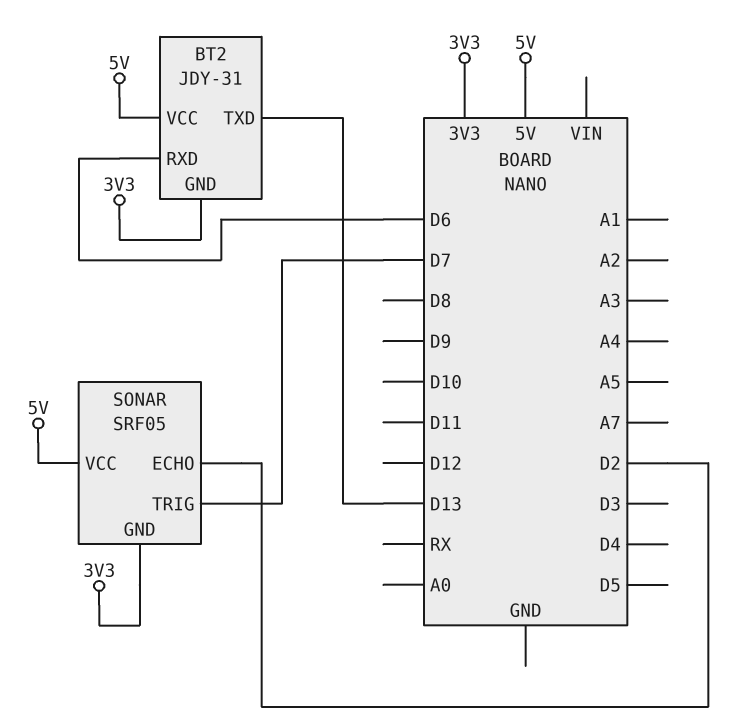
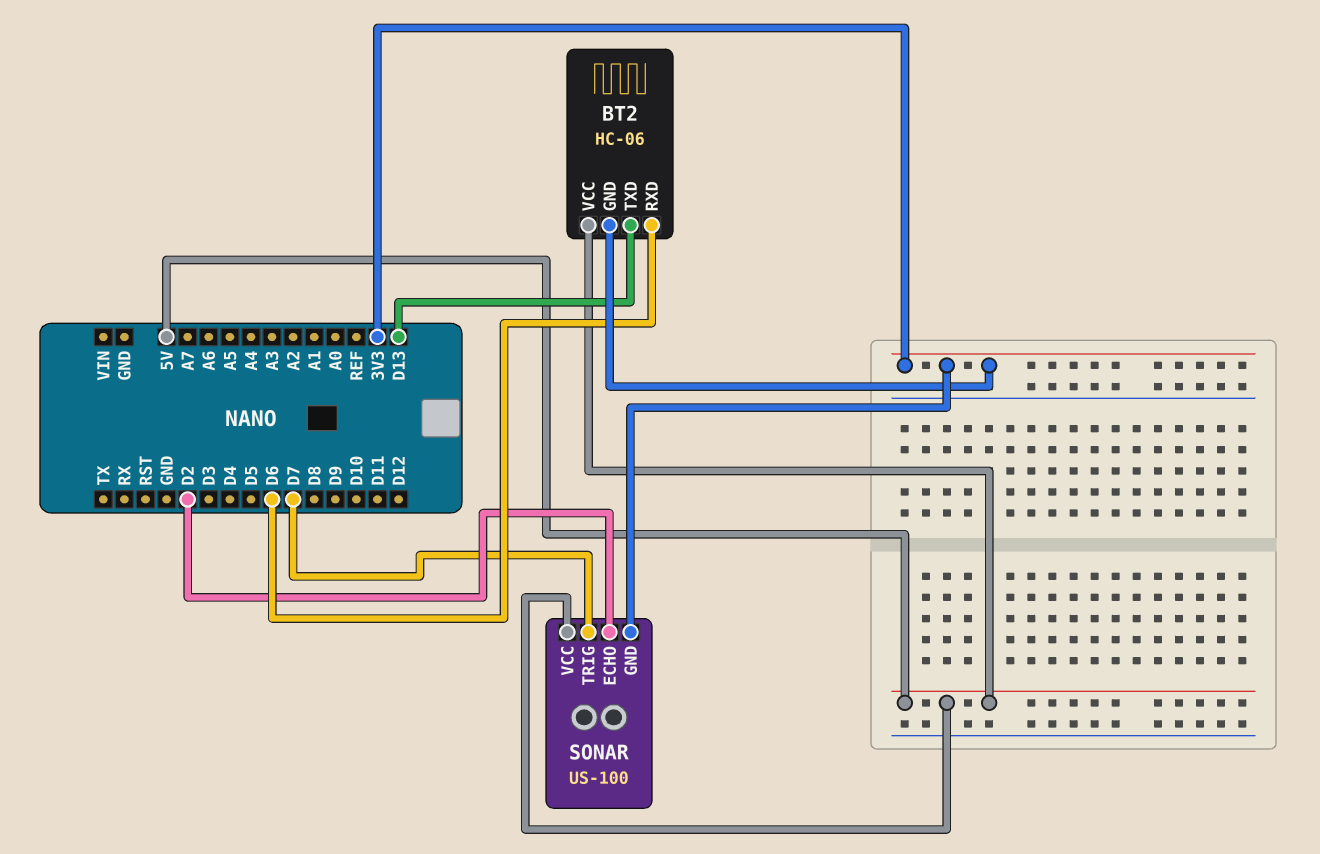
BT2: JDY-31 -> HC-06
SONAR: SRF05 -> US-100

